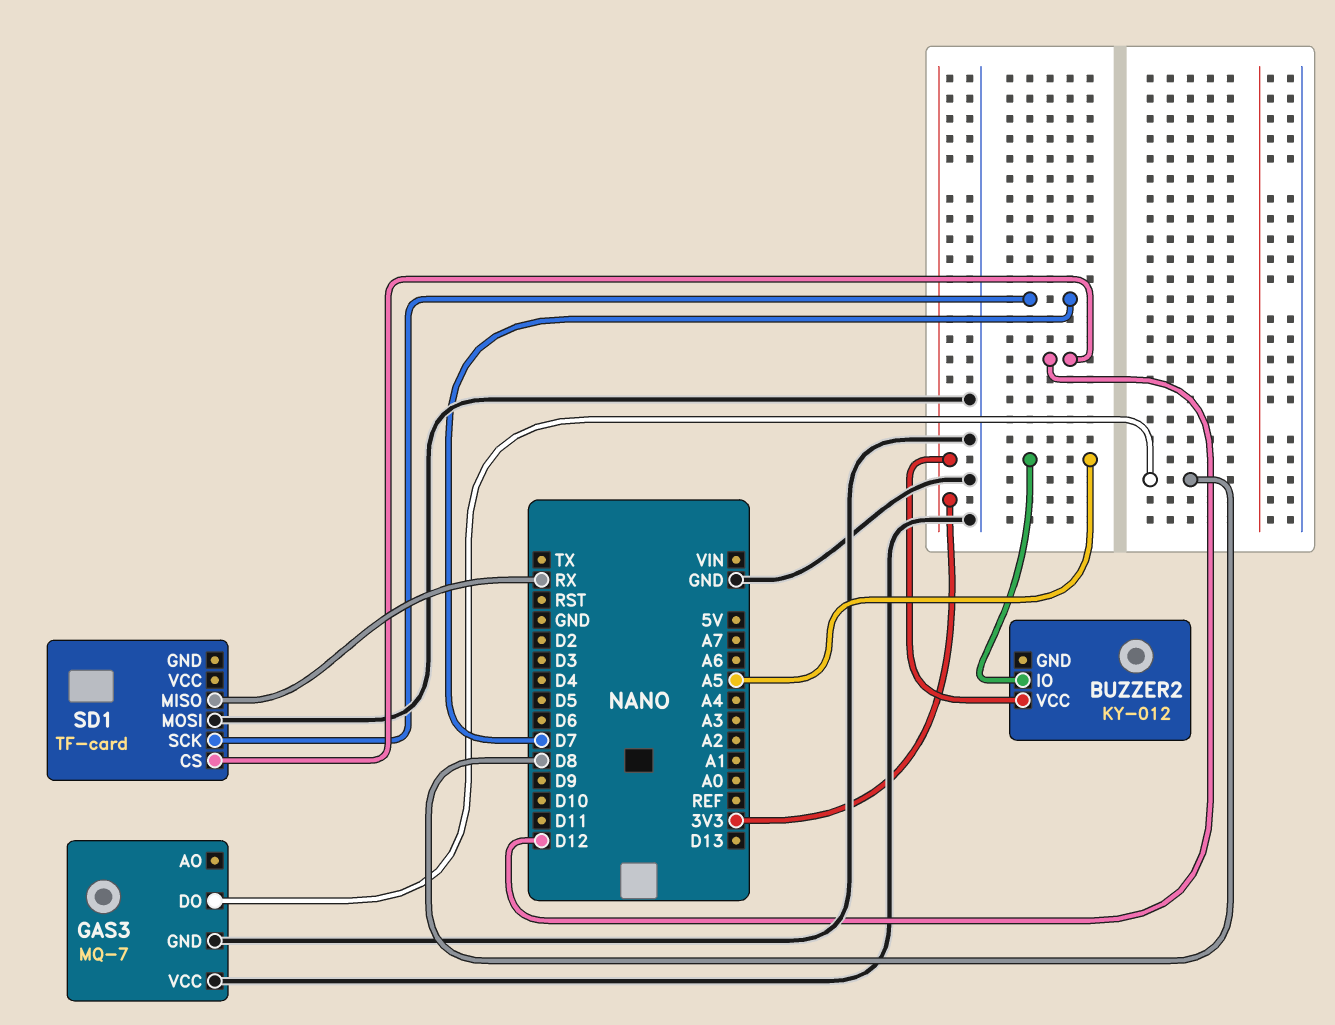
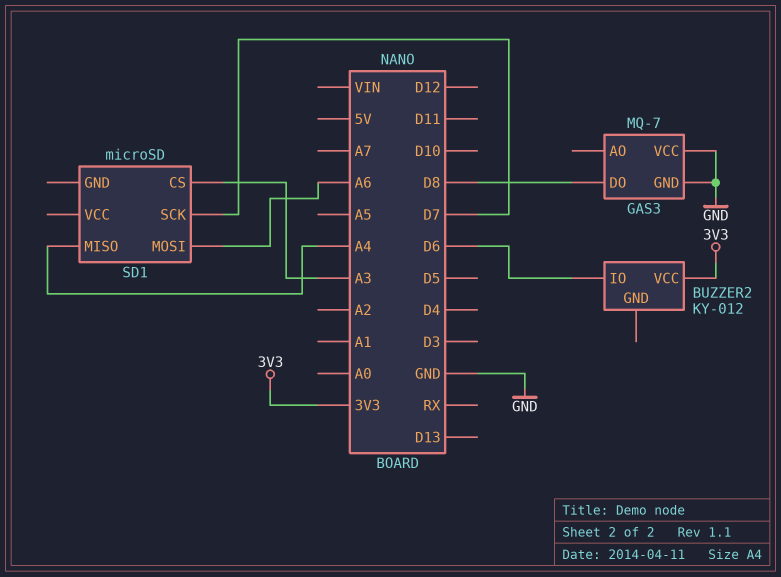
BUZZER2 pin IO: A5 -> D6
SD1: TF-card -> microSD
SD1 pin CS: D12 -> A3
SD1 pin MISO: RX -> A4
SD1 pin MOSI: GND -> A6

